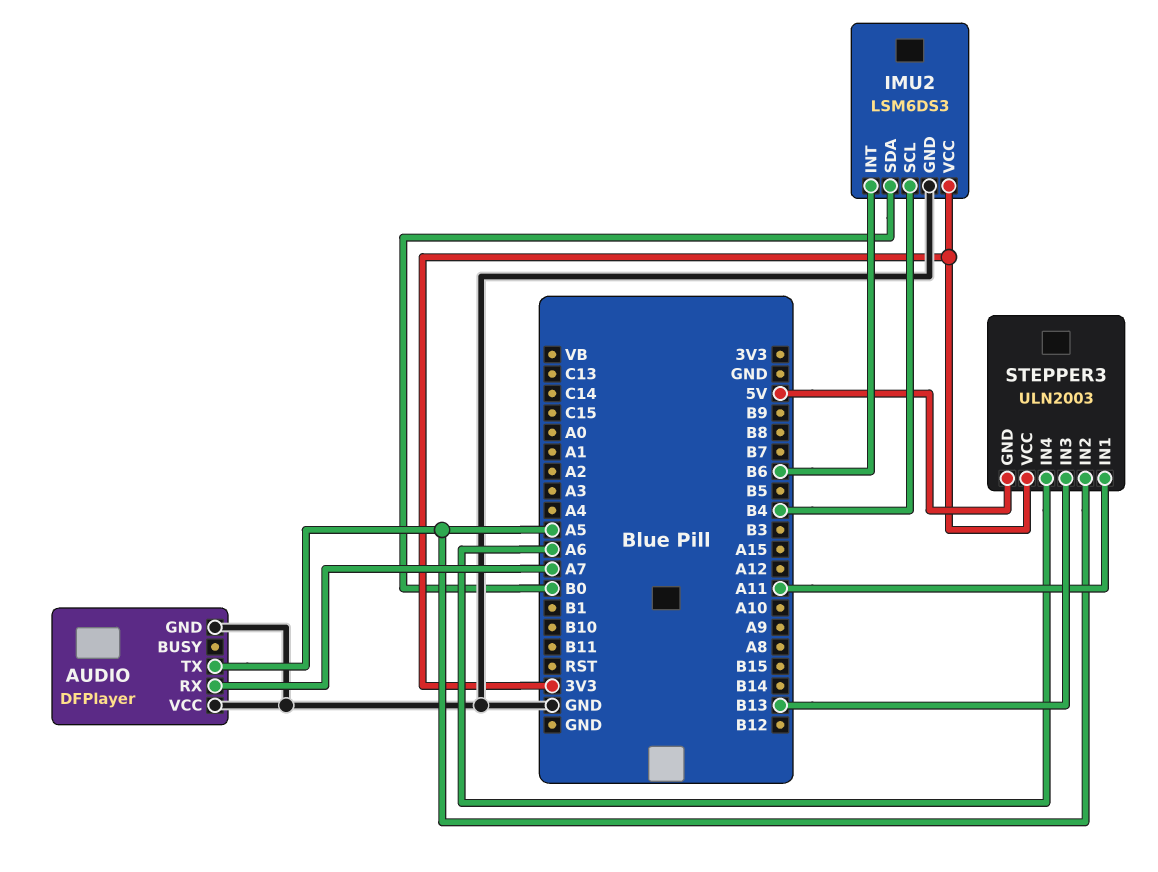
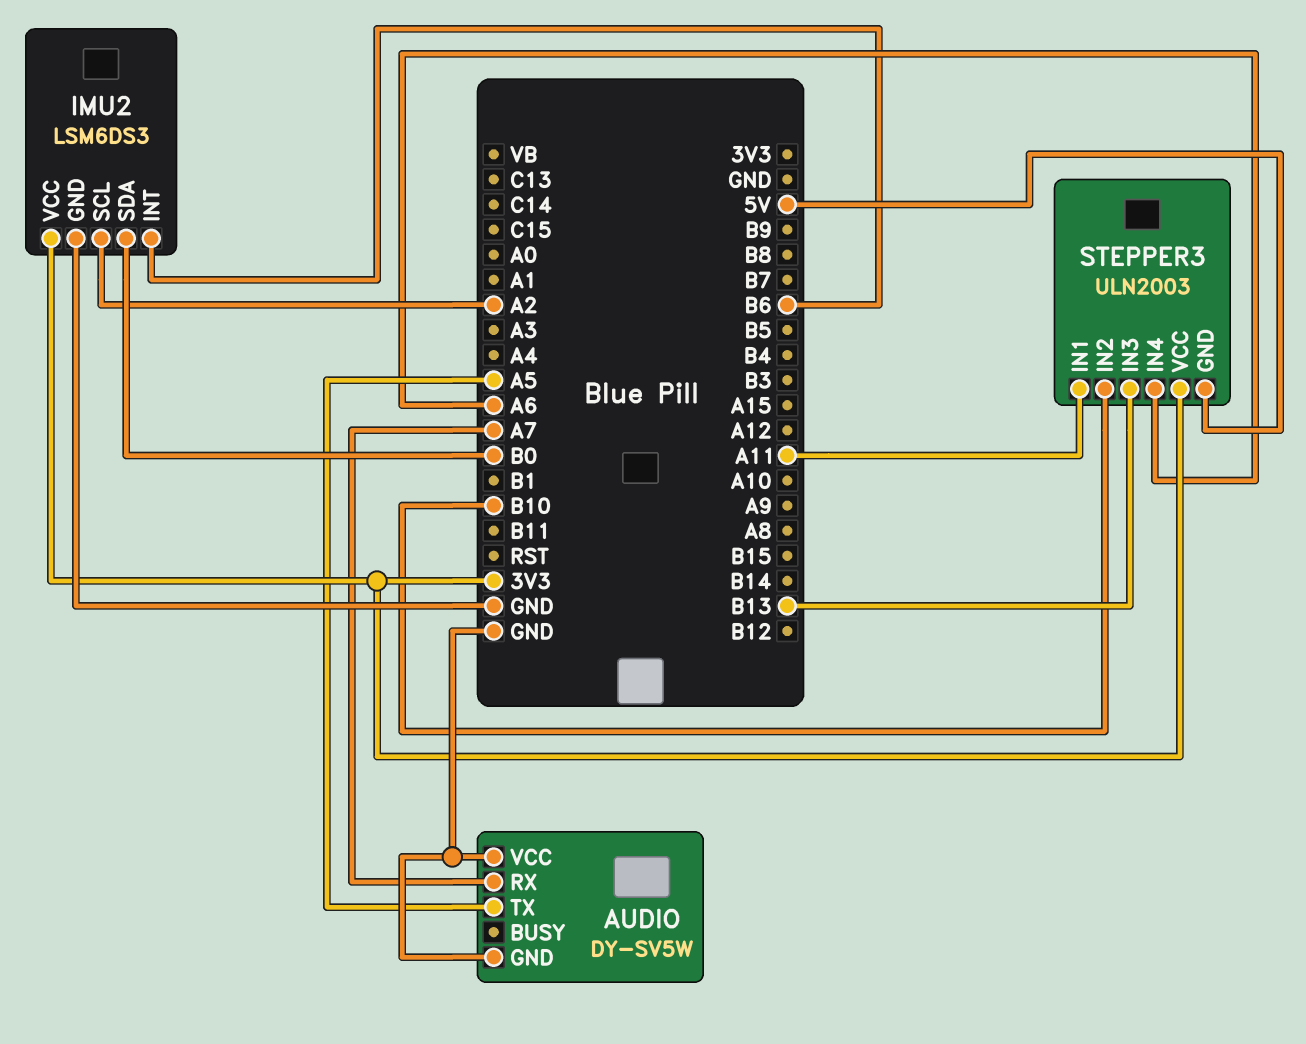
AUDIO: DFPlayer -> DY-SV5W
IMU2 pin SCL: B4 -> A2
STEPPER3 pin IN2: A5 -> B10

